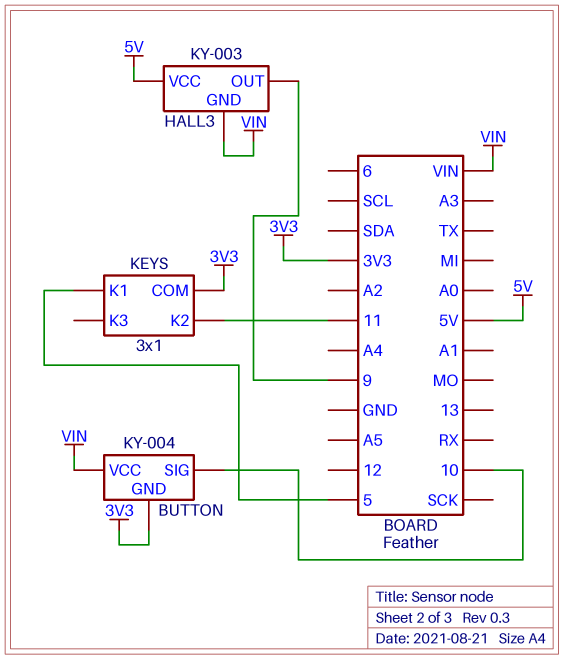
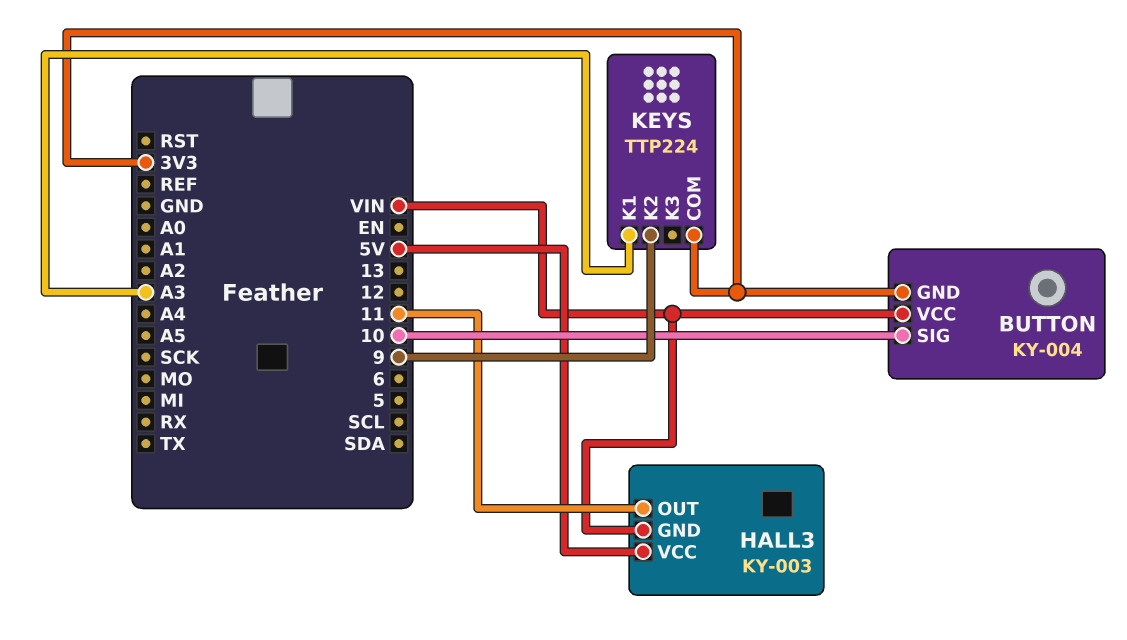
HALL3 pin OUT: 9 -> 11
KEYS: 3x1 -> TTP224
KEYS pin K1: 5 -> A3
KEYS pin K2: 11 -> 9

